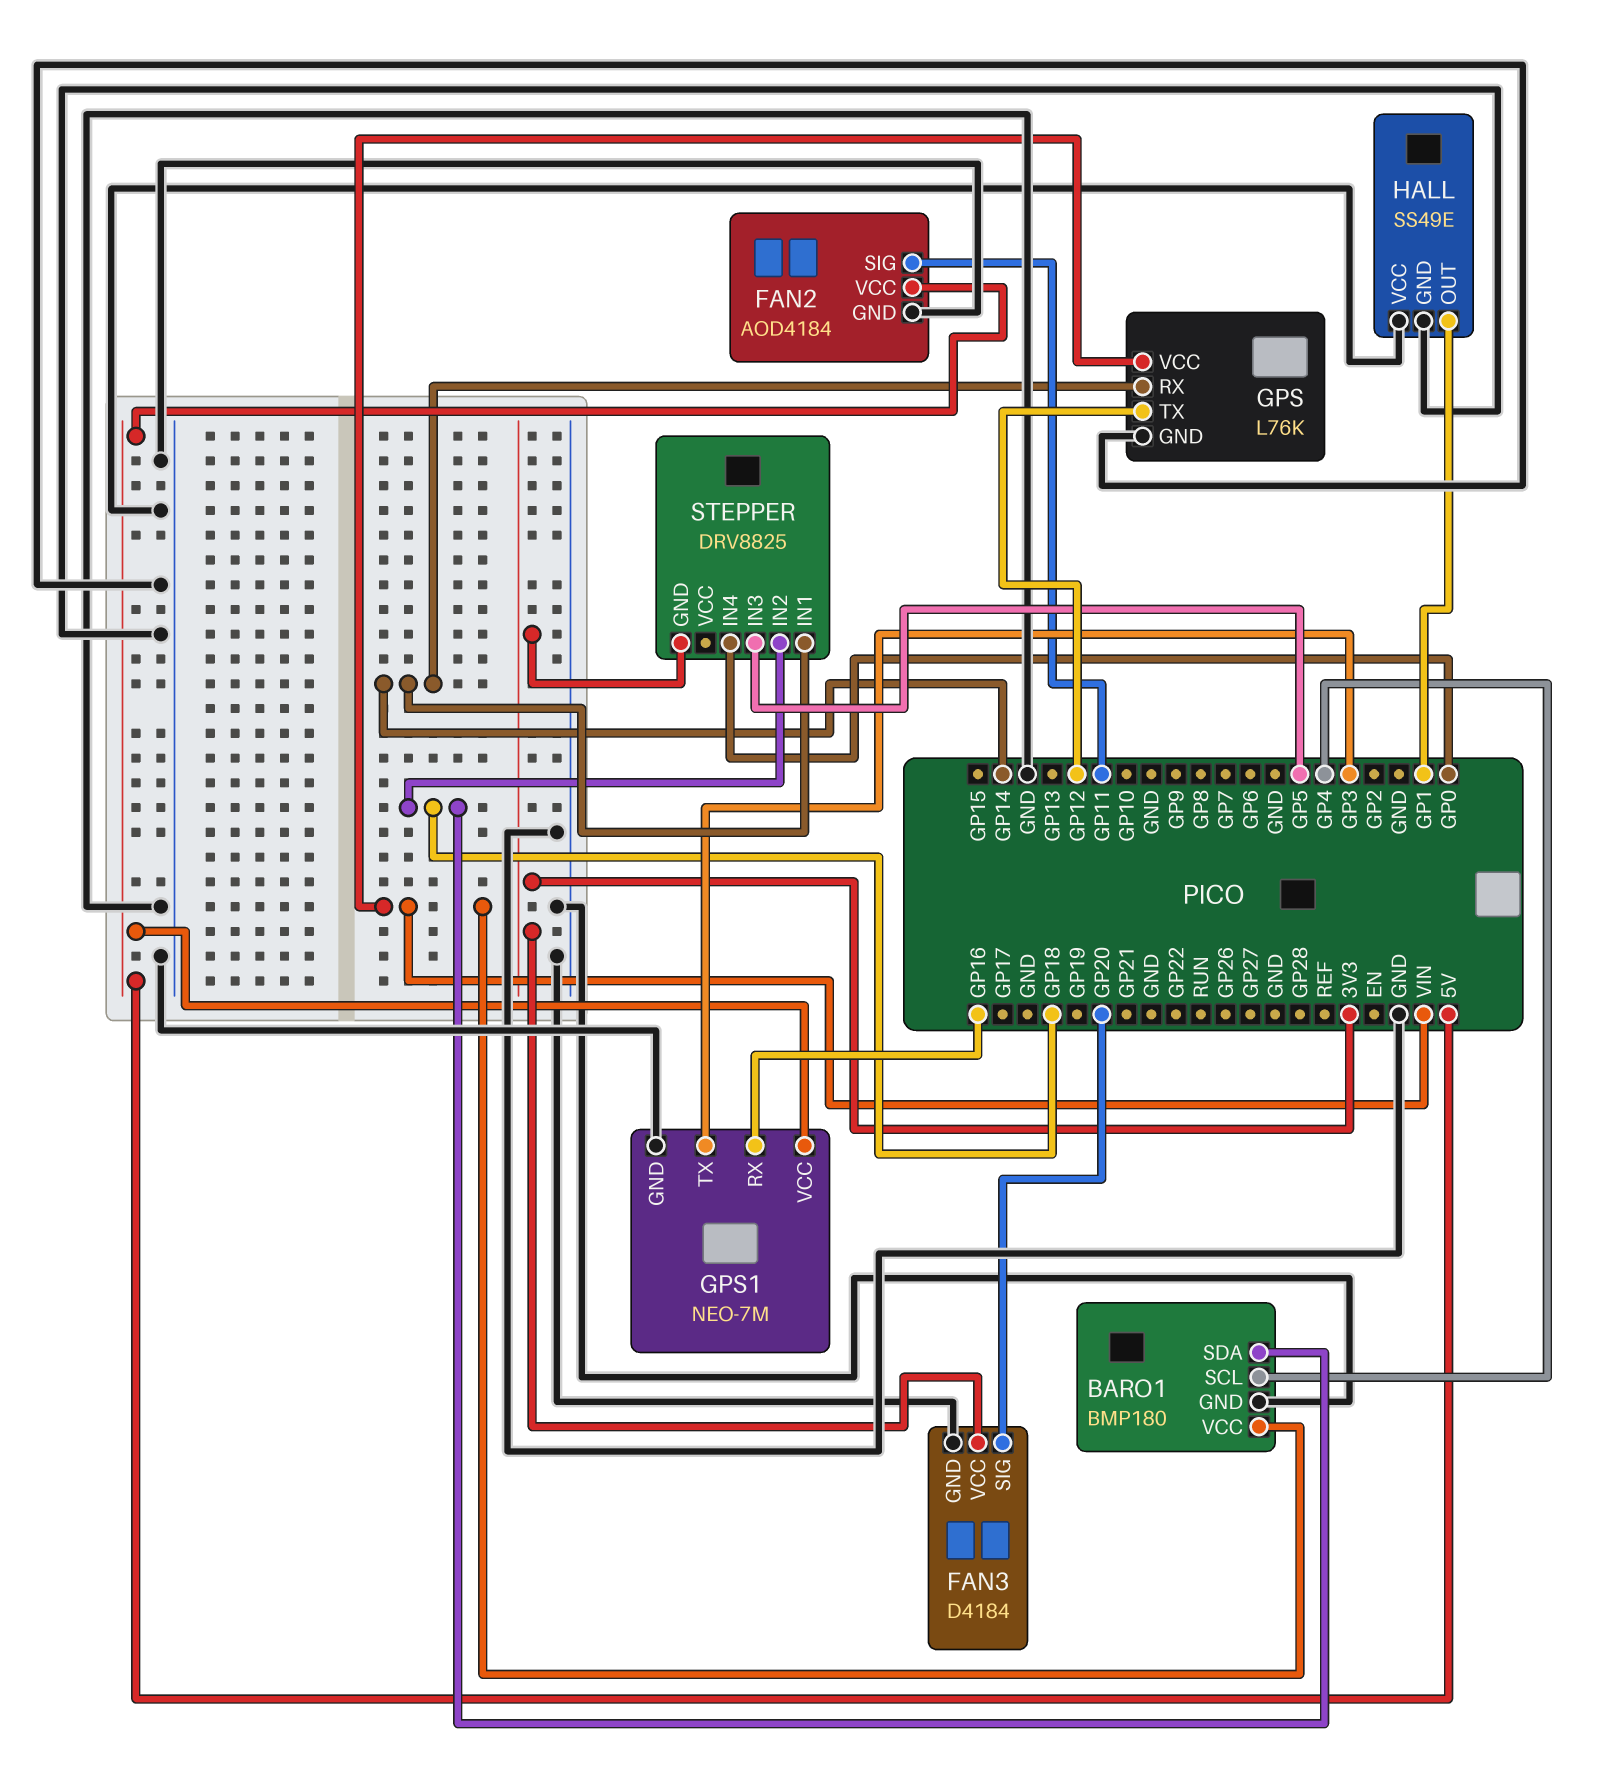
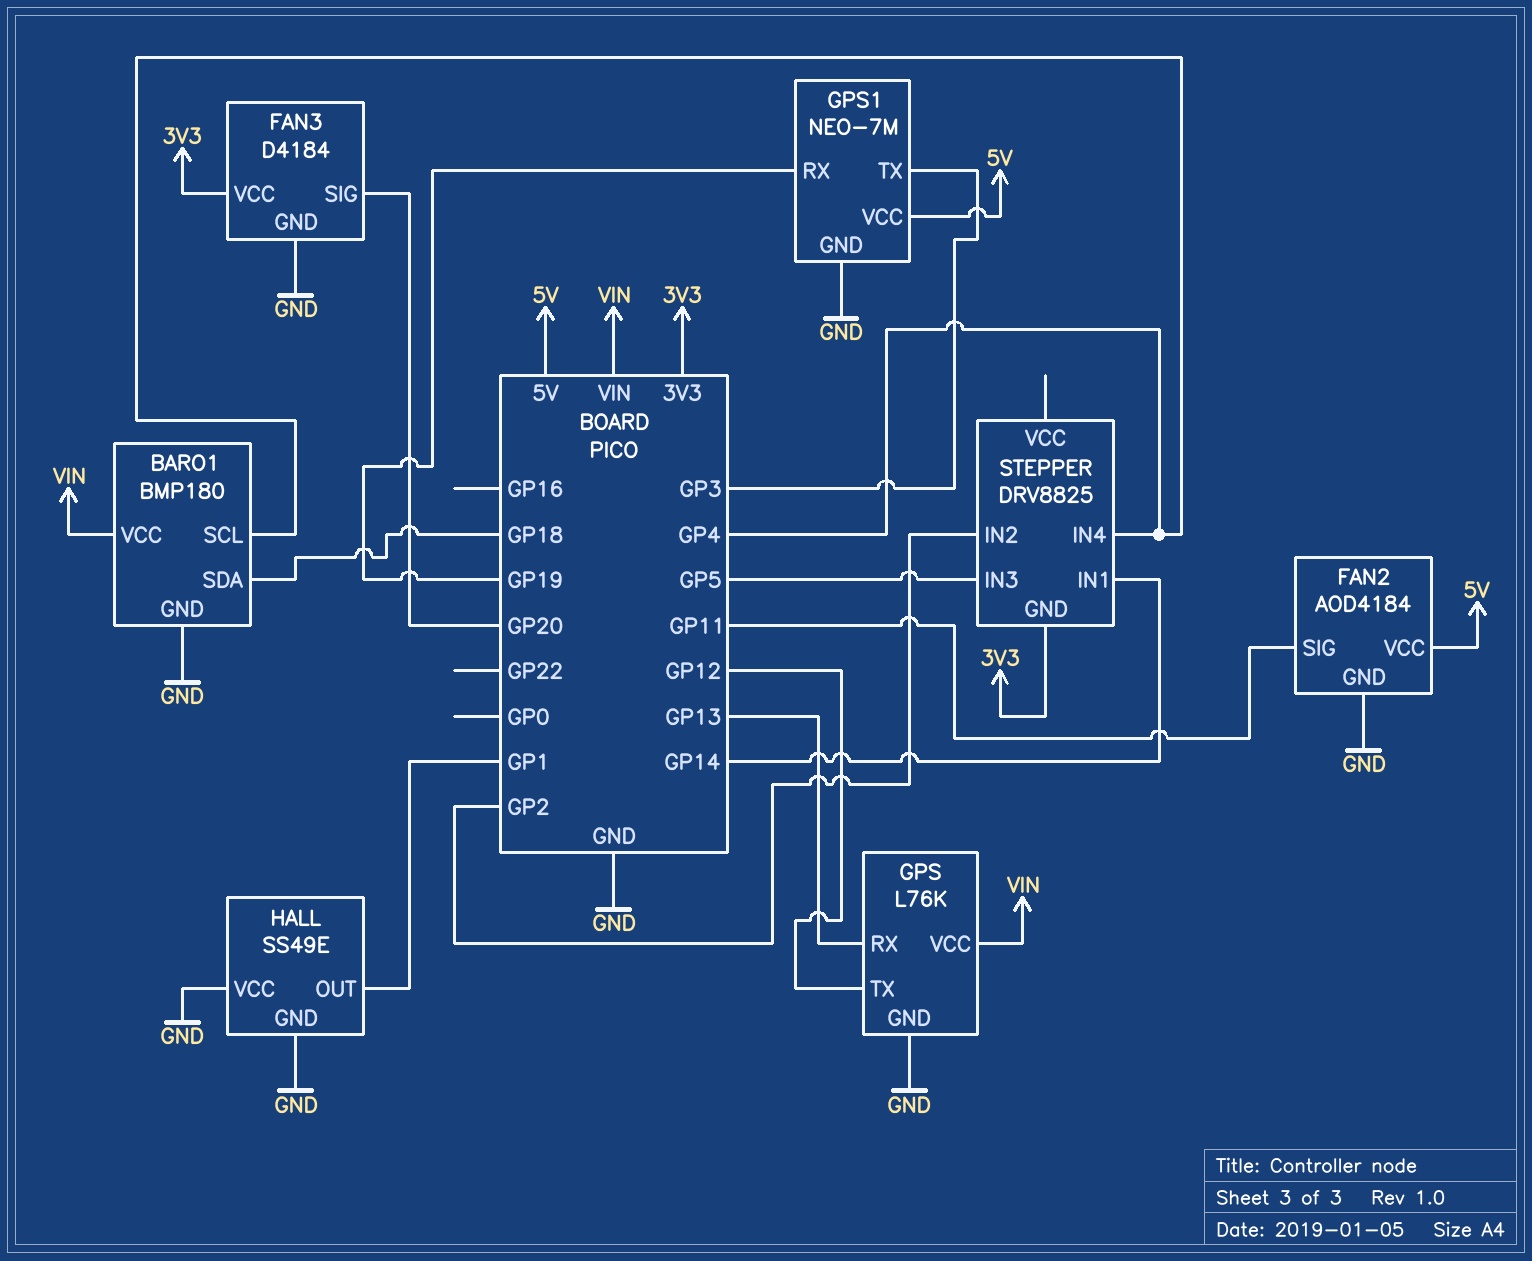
GPS pin RX: GP14 -> GP13
GPS1 pin RX: GP16 -> GP19
STEPPER pin IN2: GP18 -> GP2
STEPPER pin IN4: GP0 -> GP4

